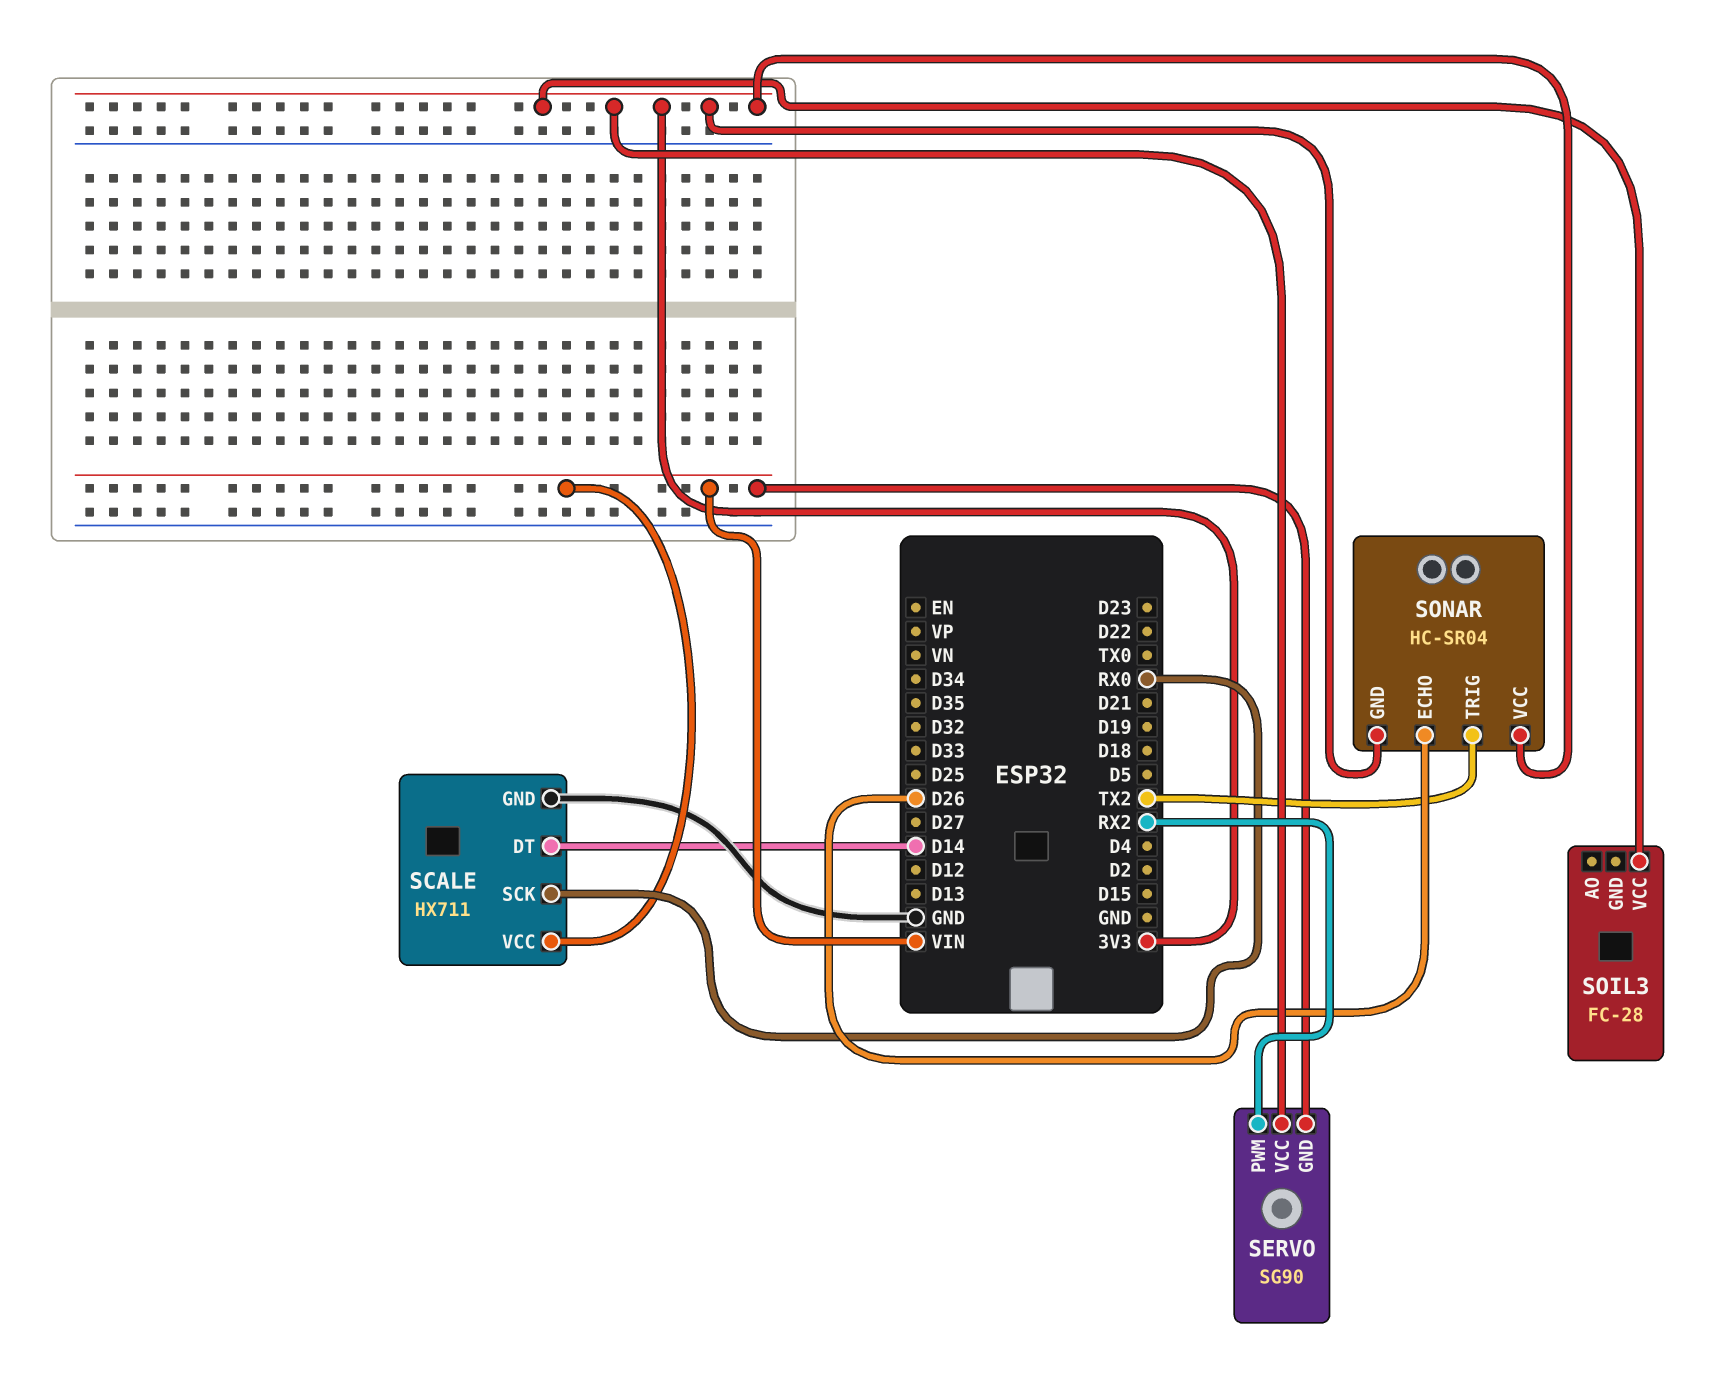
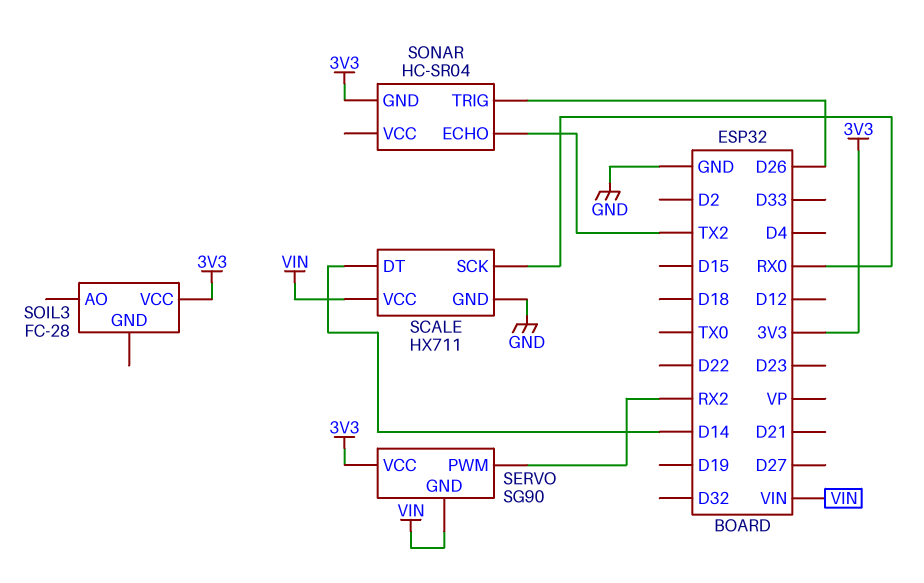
SONAR pin ECHO: D26 -> TX2
SONAR pin TRIG: TX2 -> D26
SONAR pin VCC: 3V3 -> none

